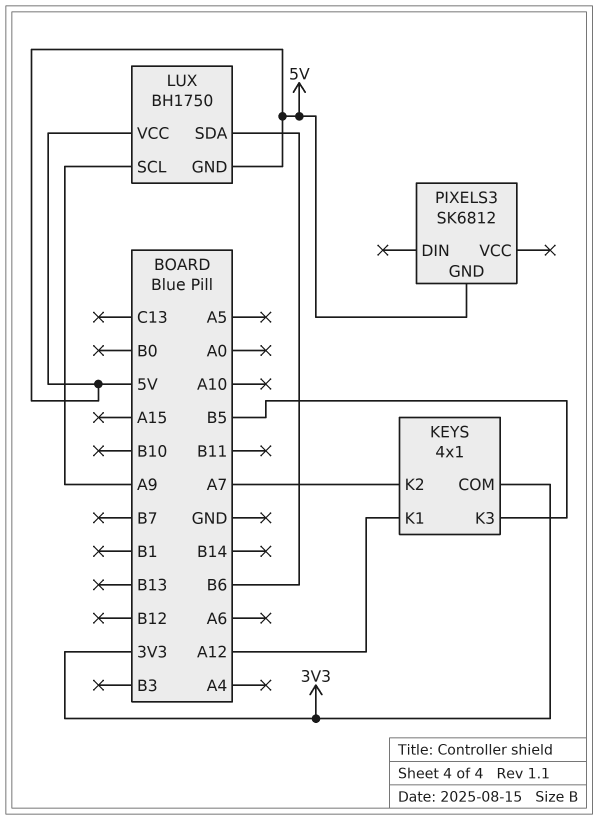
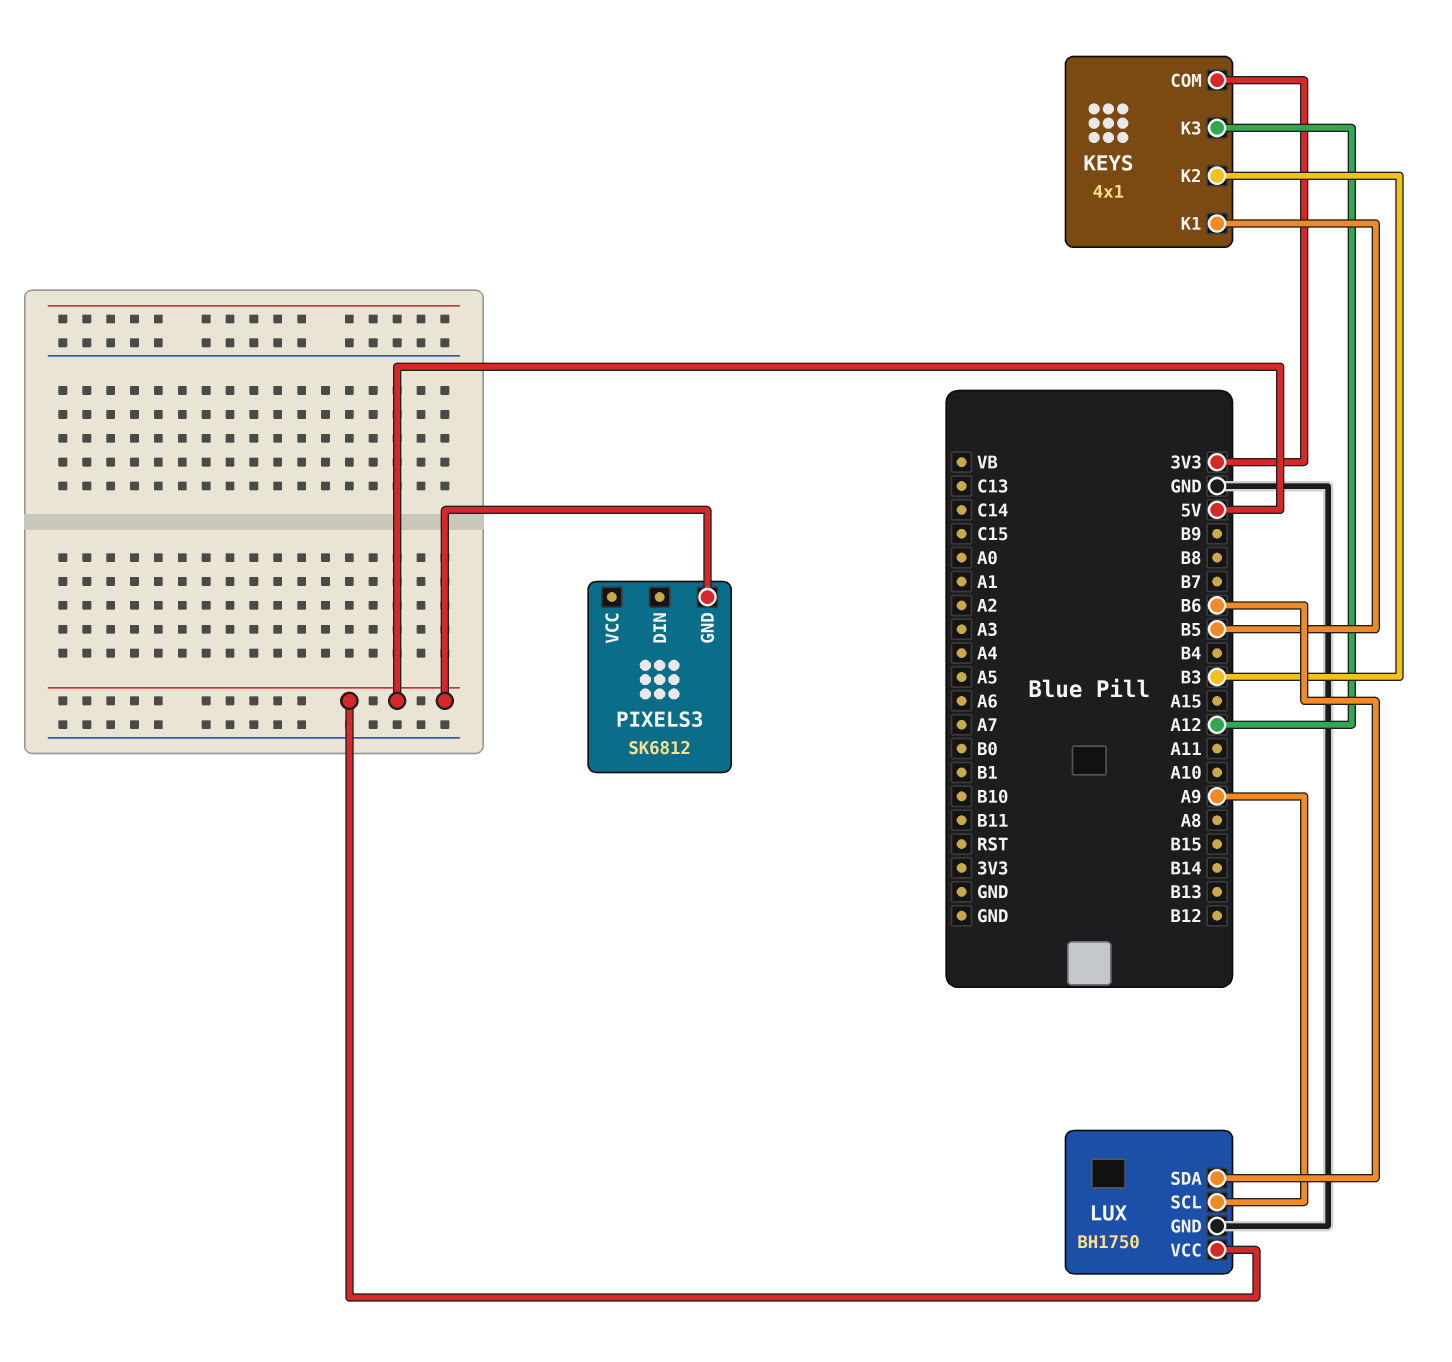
KEYS pin K1: A12 -> B5
KEYS pin K2: A7 -> B3
KEYS pin K3: B5 -> A12
LUX pin GND: 5V -> GND

